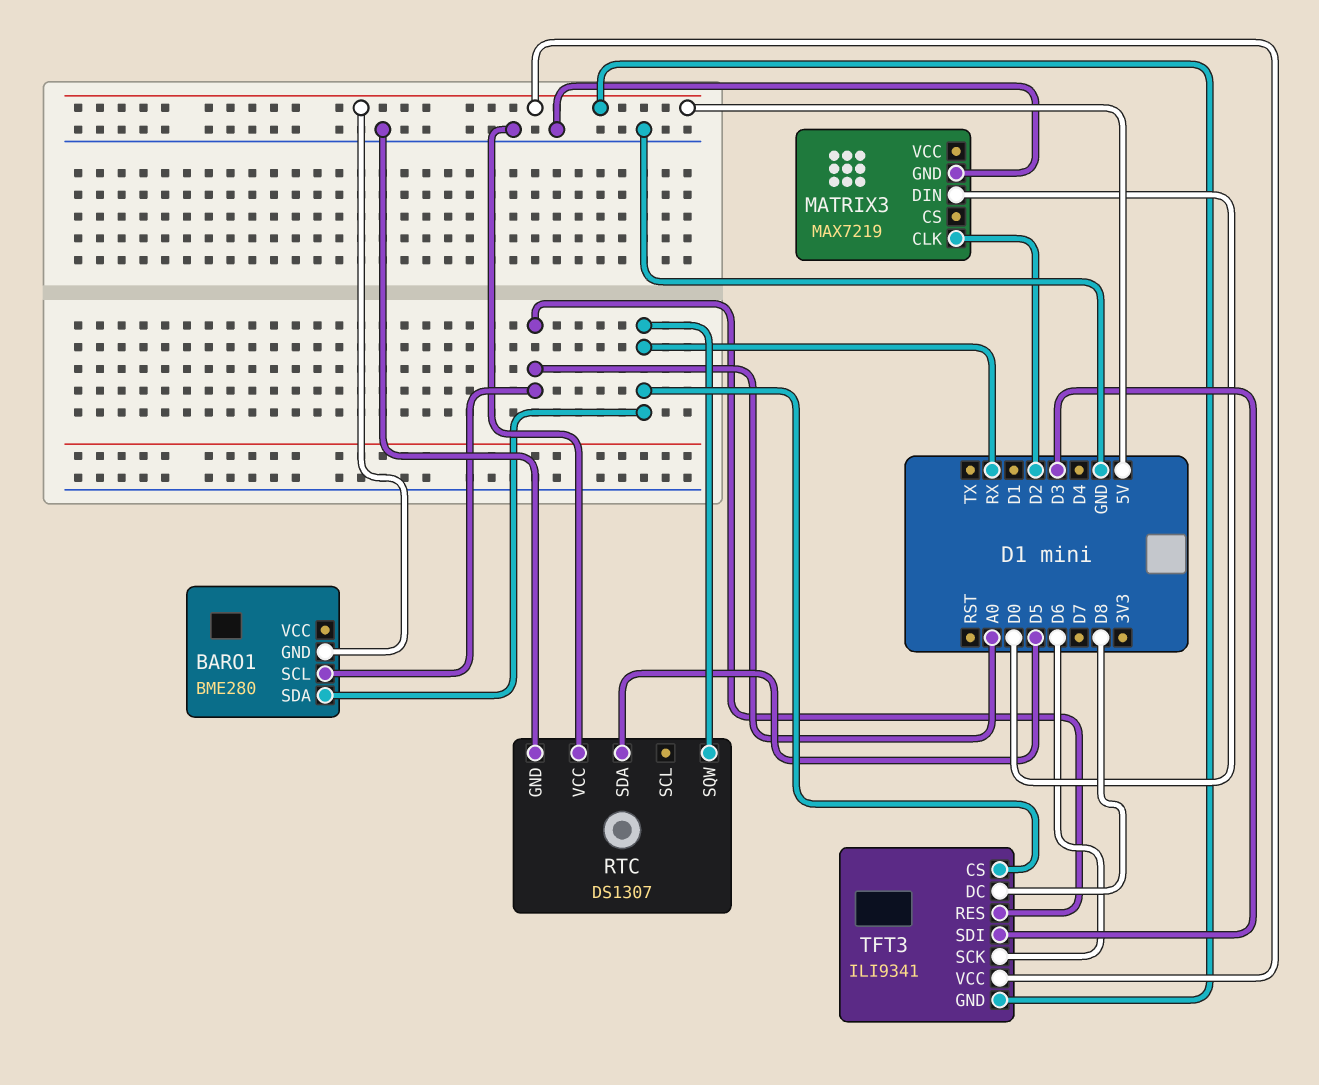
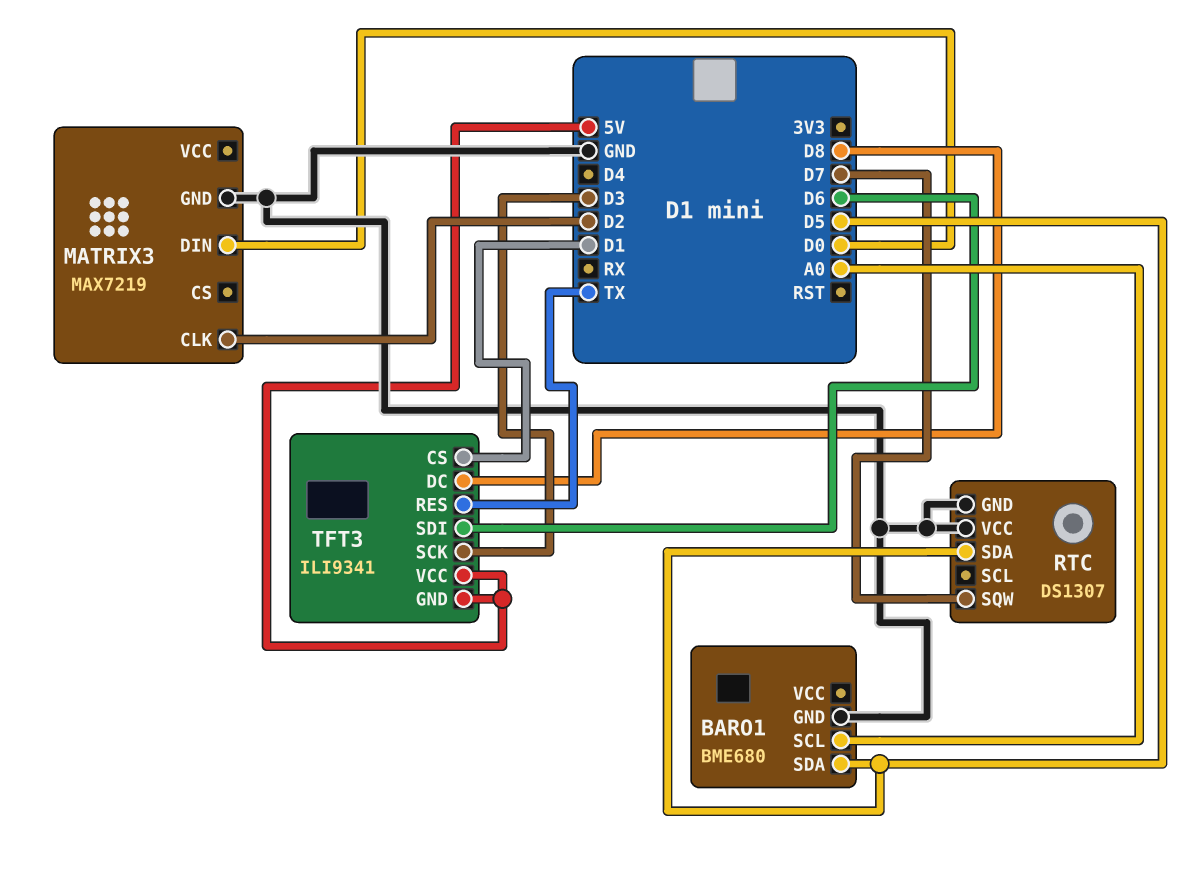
BARO1: BME280 -> BME680
BARO1 pin GND: 5V -> GND
BARO1 pin SDA: RX -> D5
RTC pin SQW: RX -> D7
TFT3 pin CS: RX -> D1
TFT3 pin RES: A0 -> TX
TFT3 pin SCK: D6 -> D3
TFT3 pin SDI: D3 -> D6

